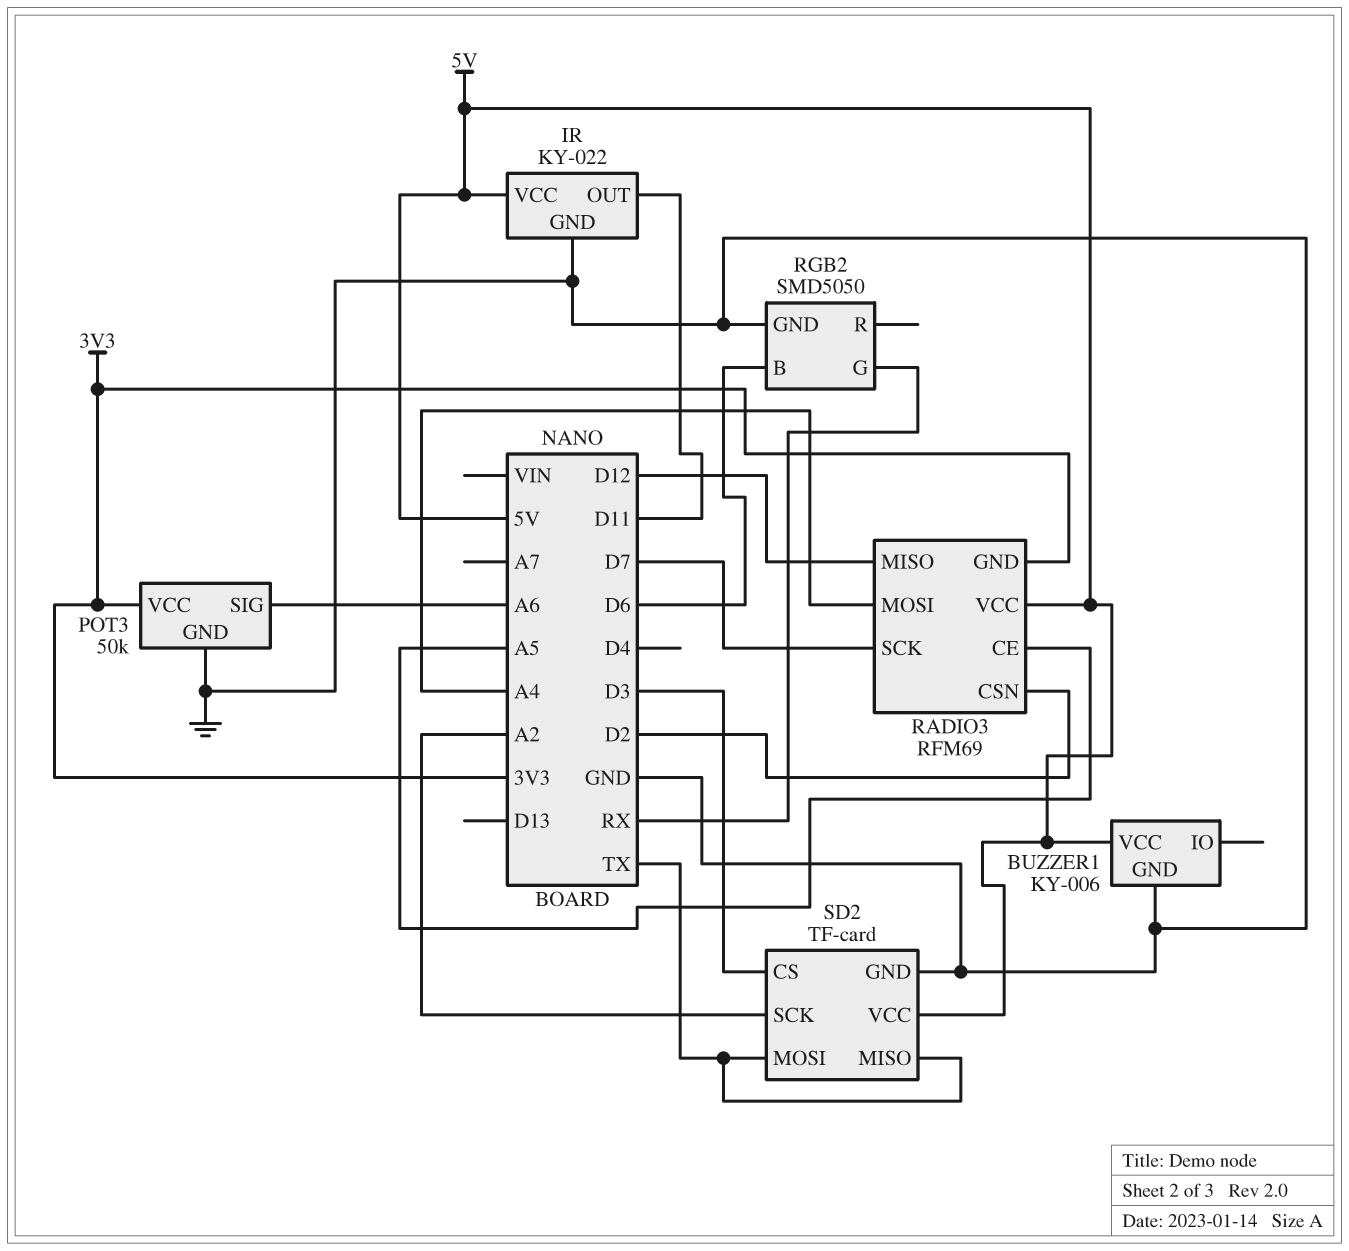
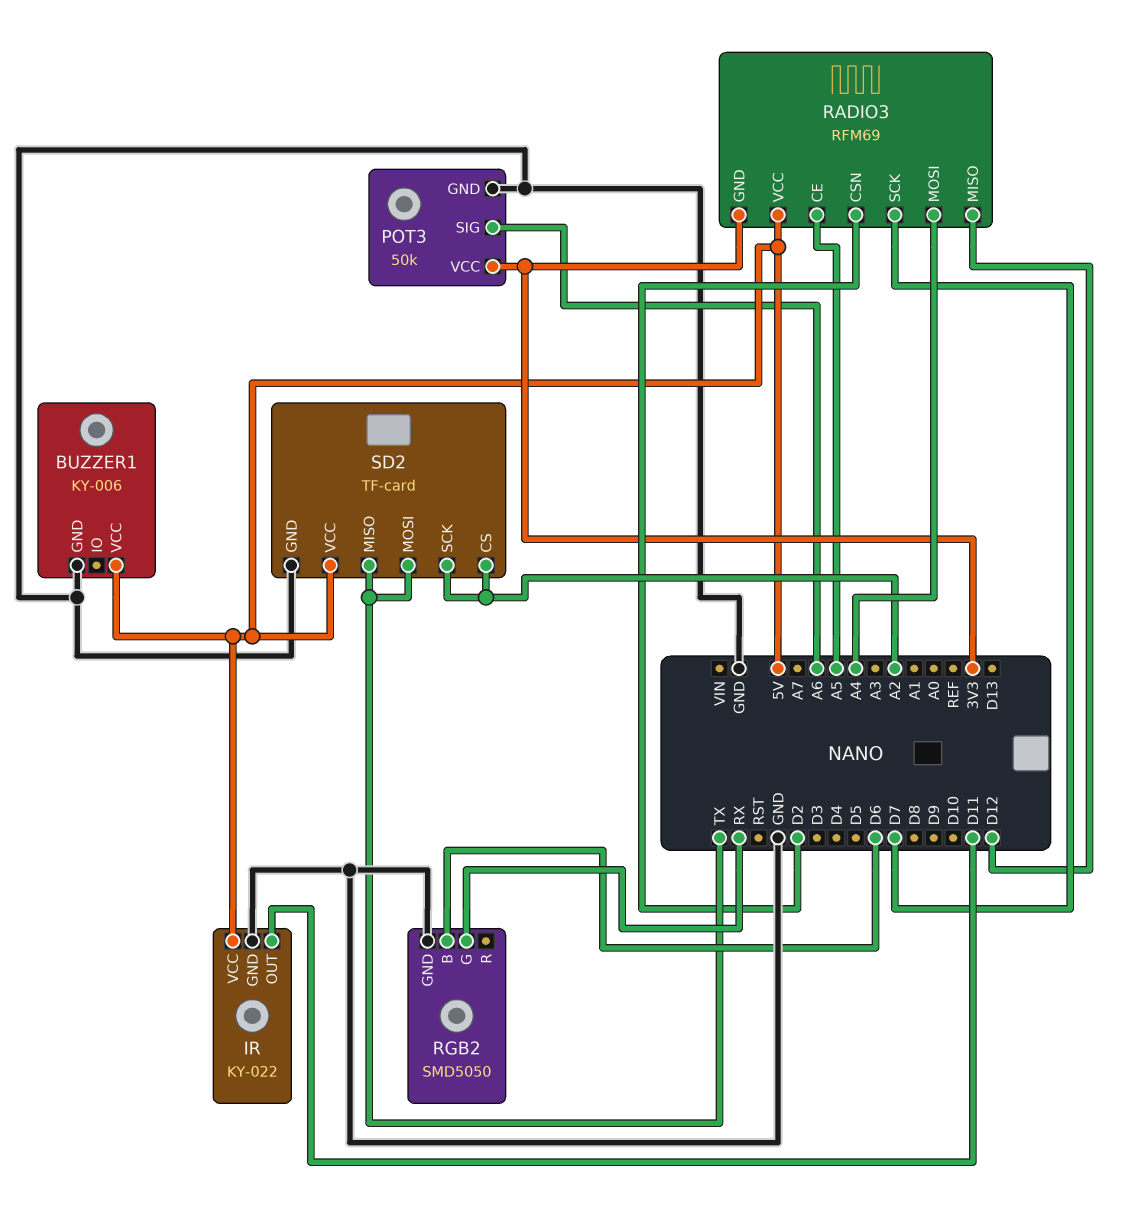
SD2 pin CS: D3 -> A2

